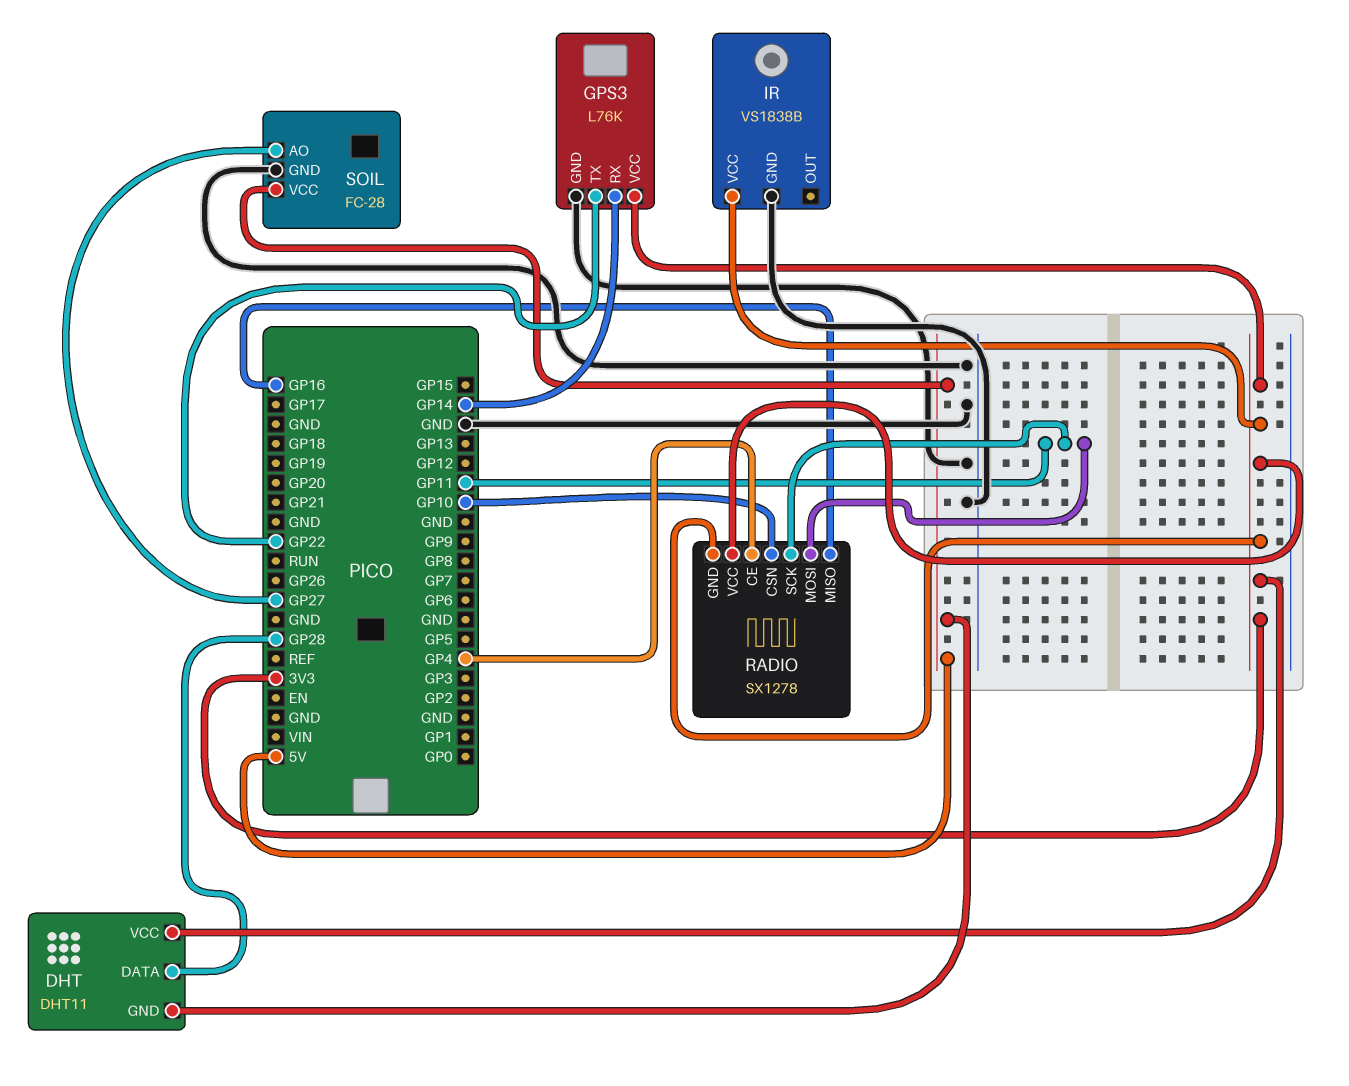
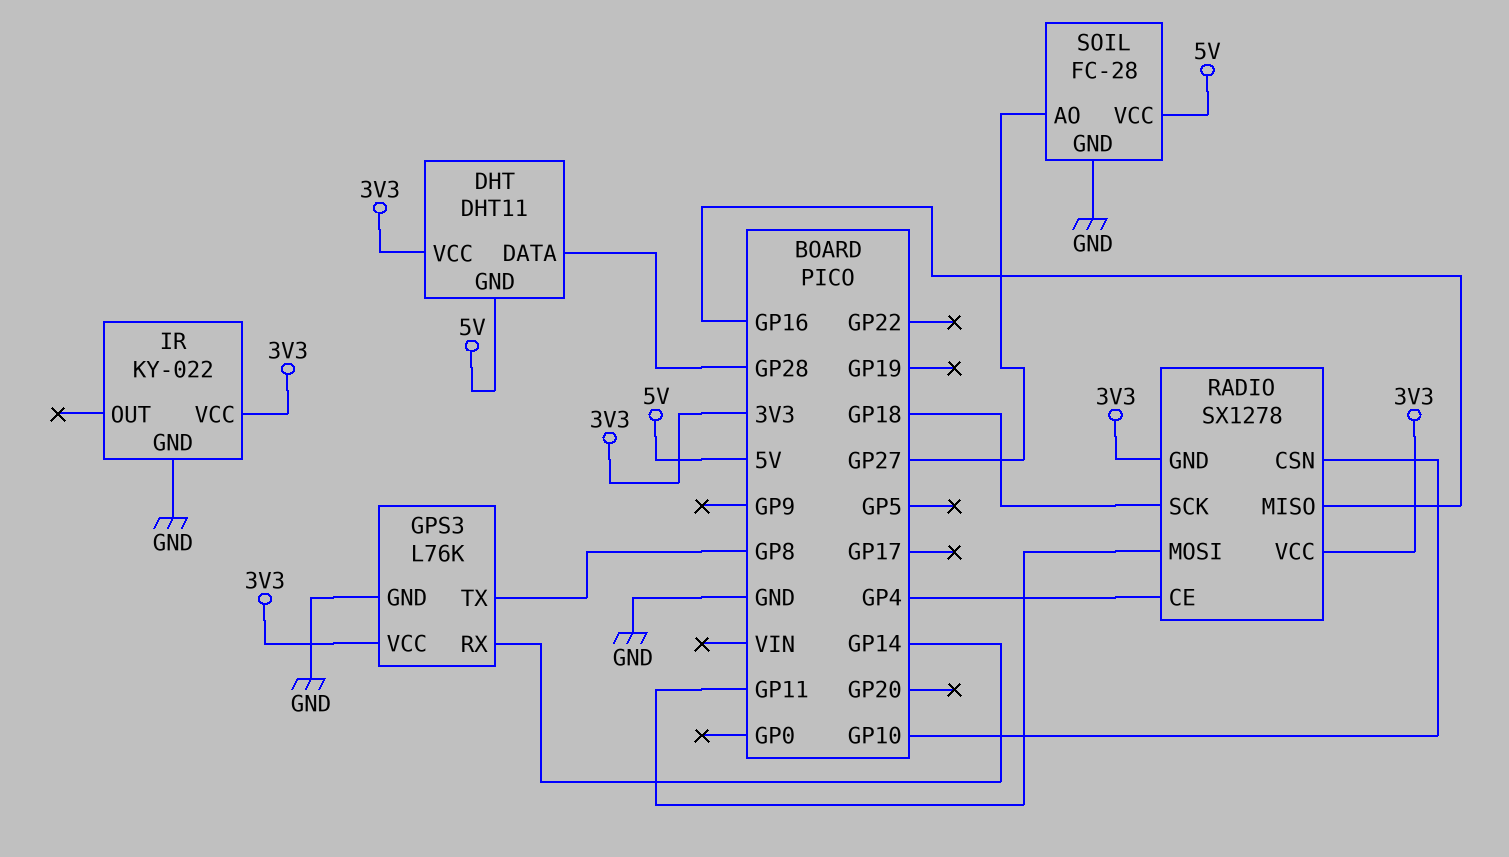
GPS3 pin TX: GP22 -> GP8
IR: VS1838B -> KY-022
RADIO pin SCK: GP11 -> GP18

